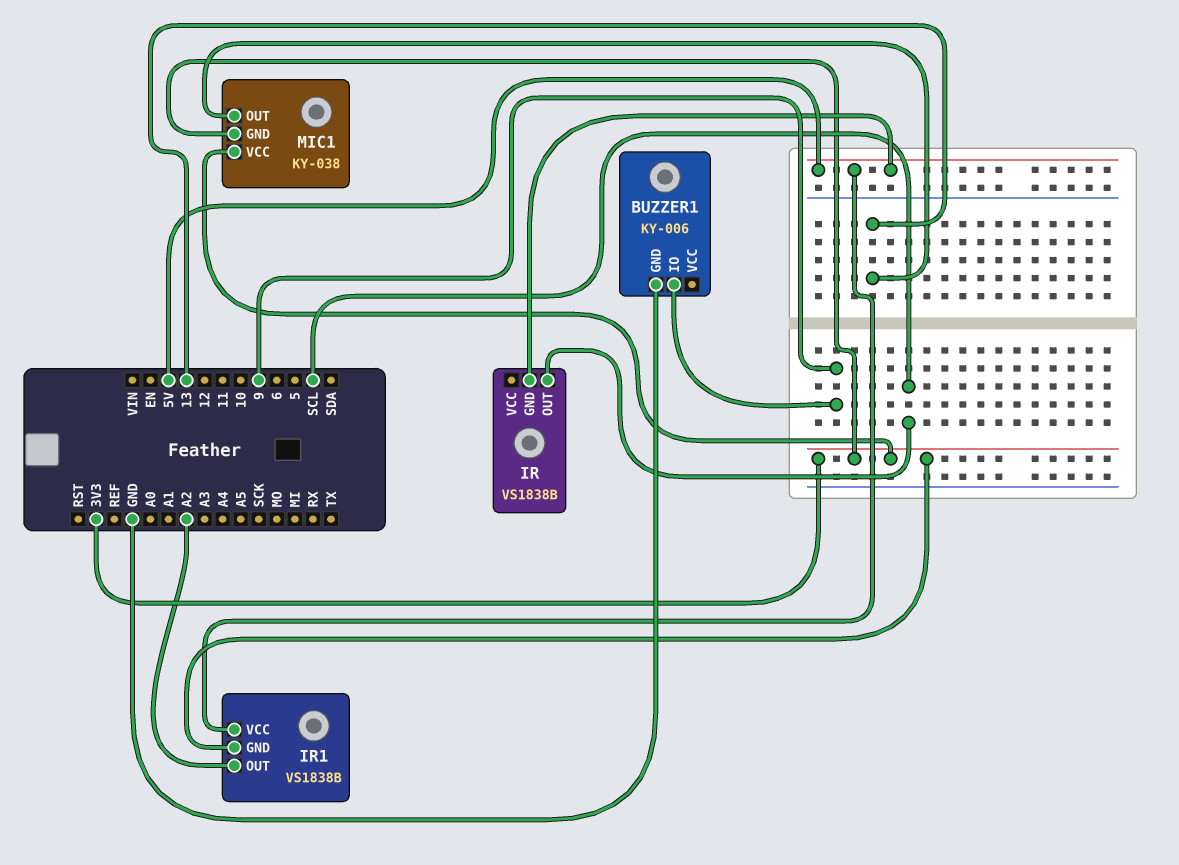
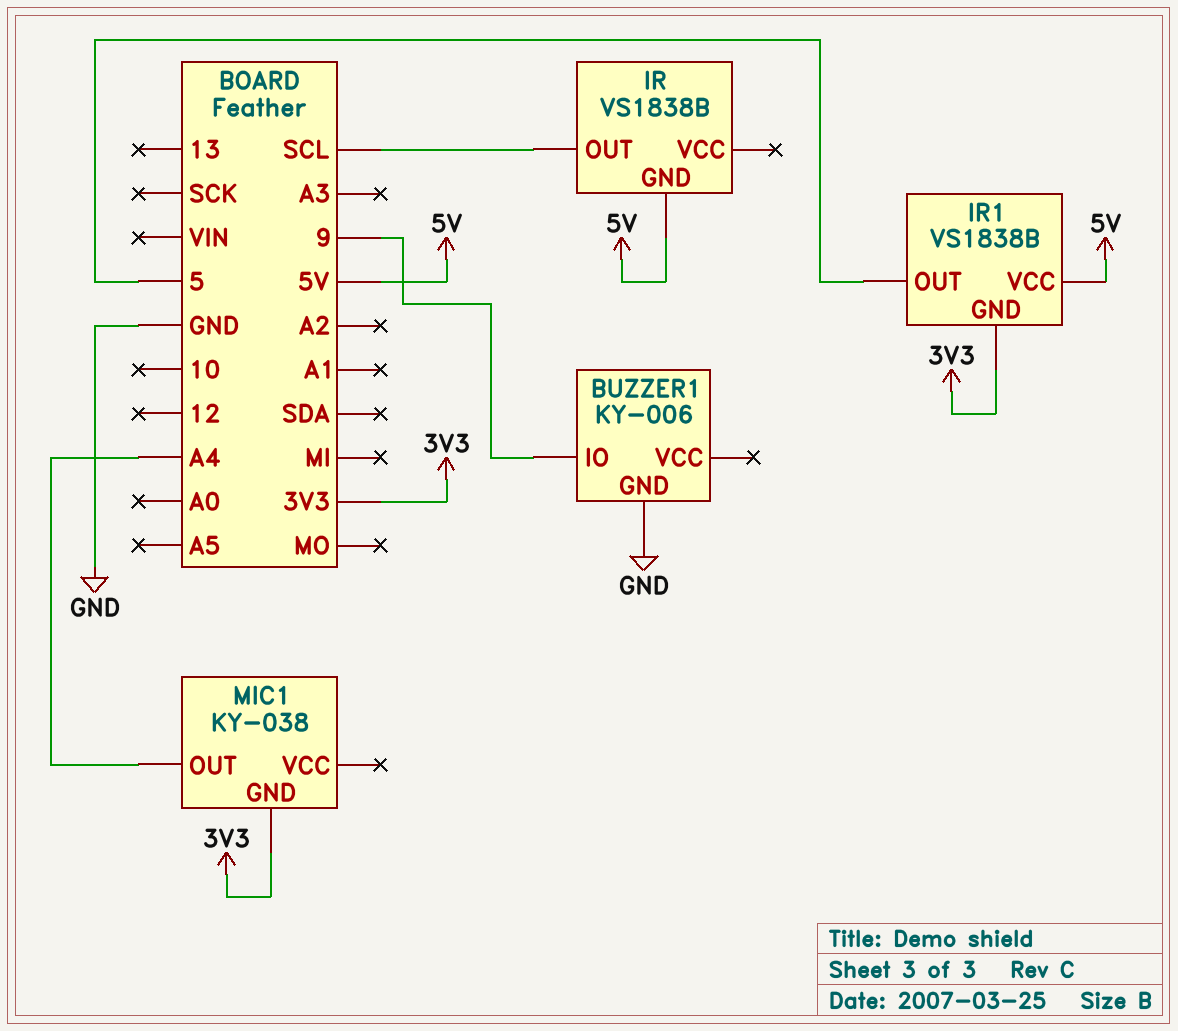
IR1 pin OUT: A2 -> 5
MIC1 pin OUT: 13 -> A4
MIC1 pin VCC: 3V3 -> none

